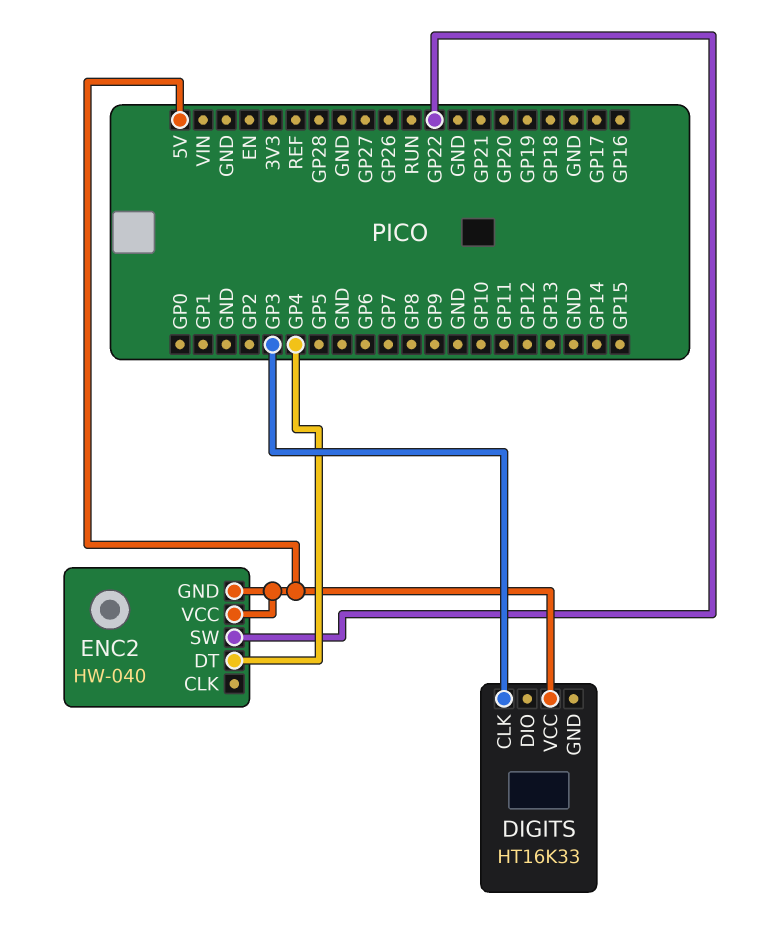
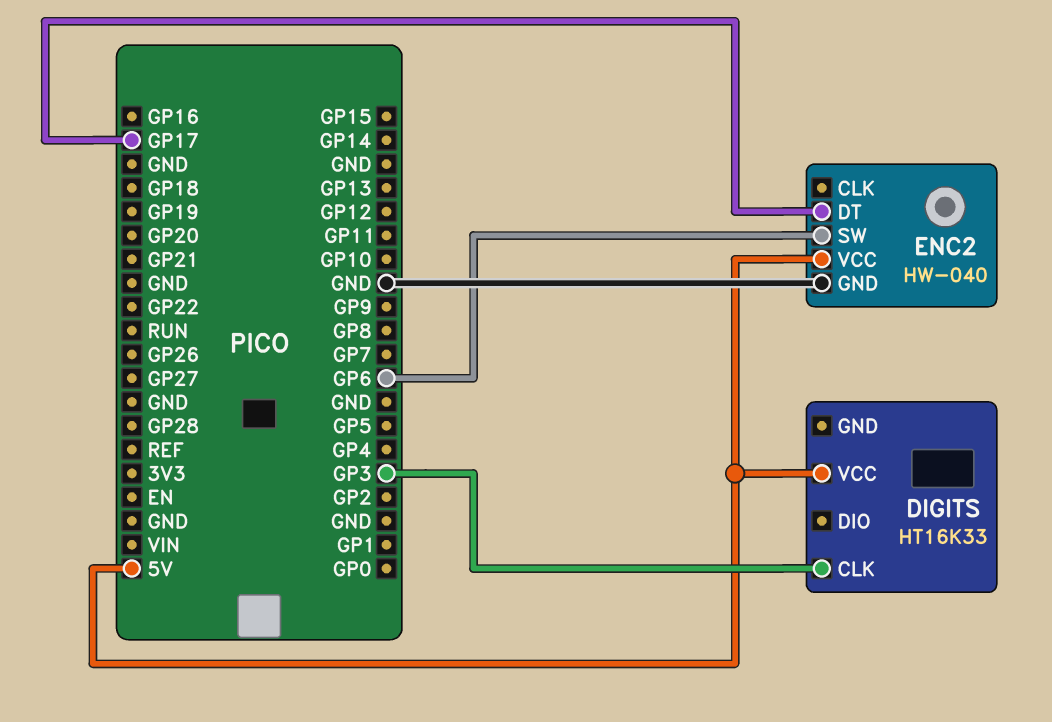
ENC2 pin DT: GP4 -> GP17
ENC2 pin GND: 5V -> GND
ENC2 pin SW: GP22 -> GP6

